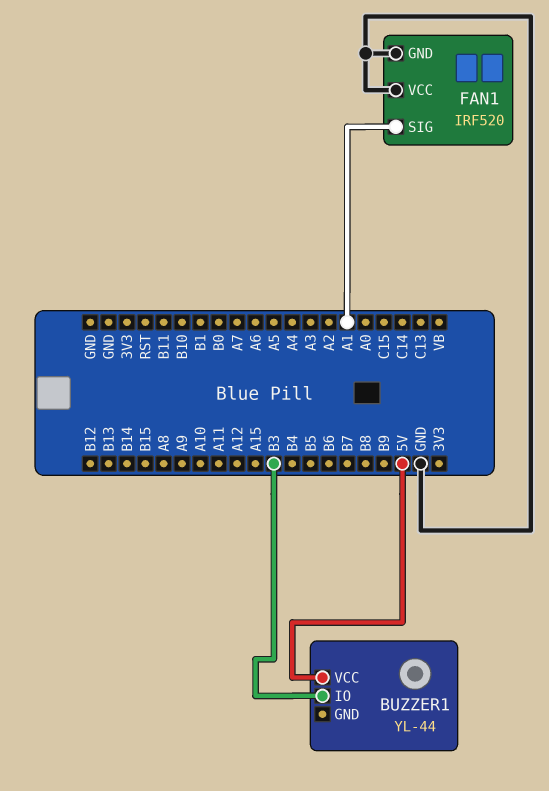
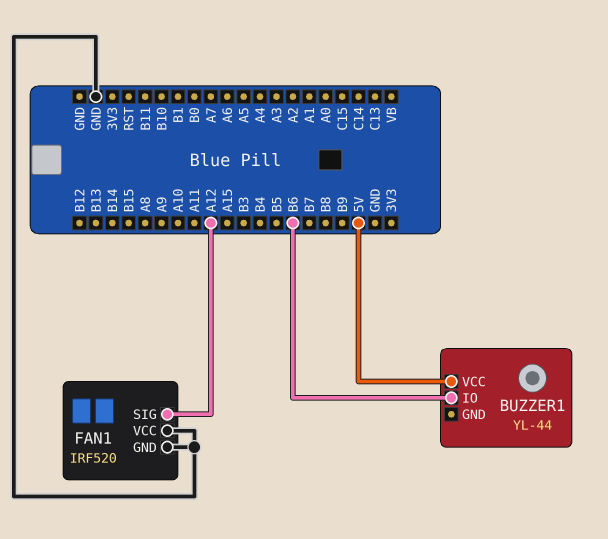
BUZZER1 pin IO: B3 -> B6
FAN1 pin SIG: A1 -> A12

